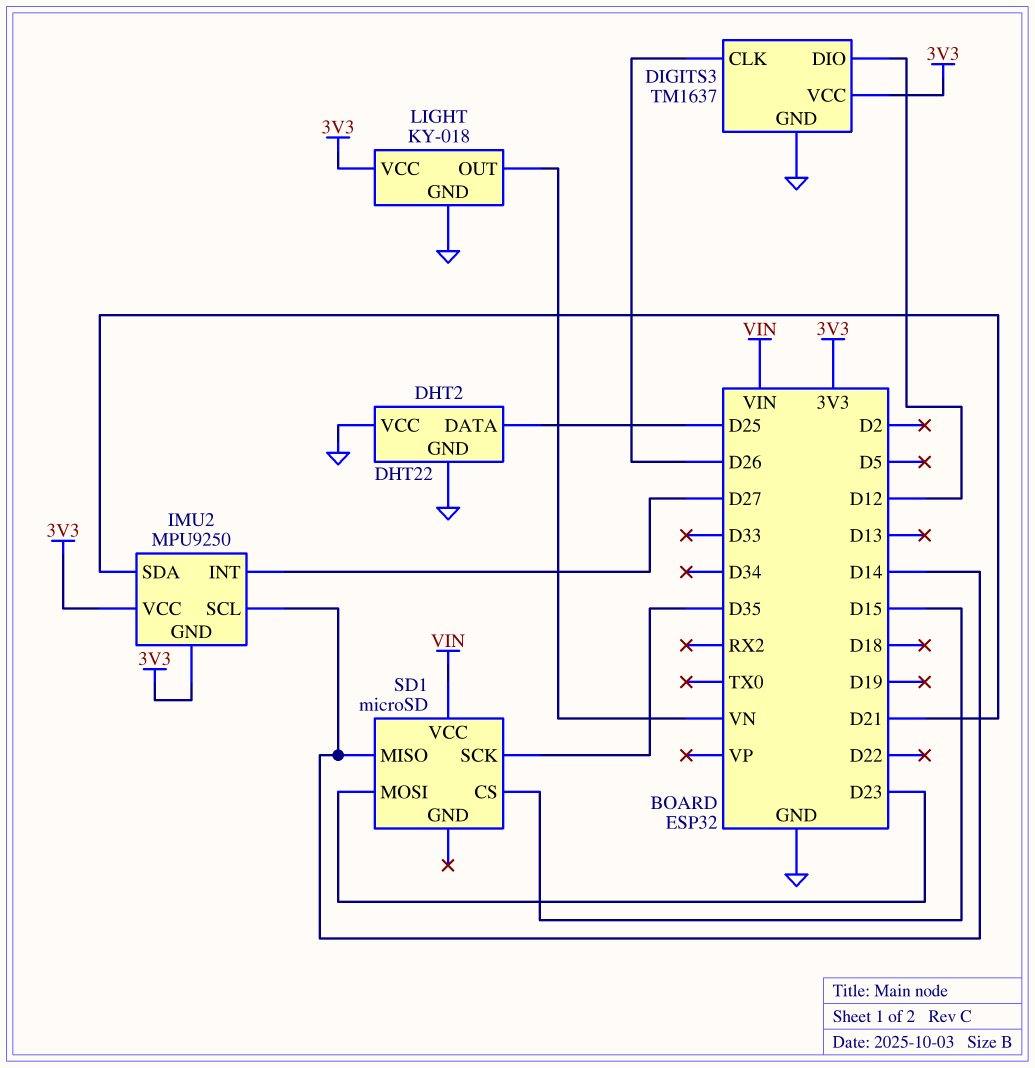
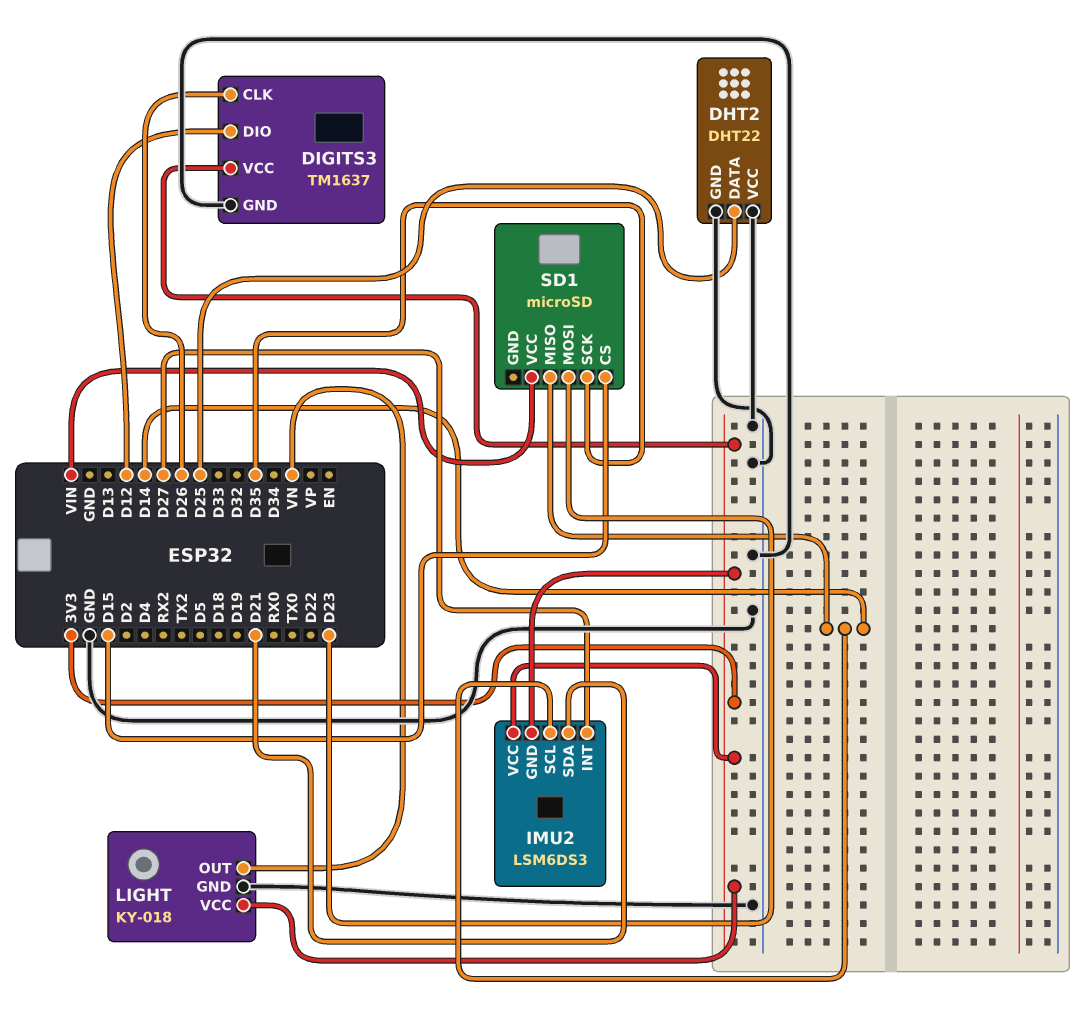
IMU2: MPU9250 -> LSM6DS3

